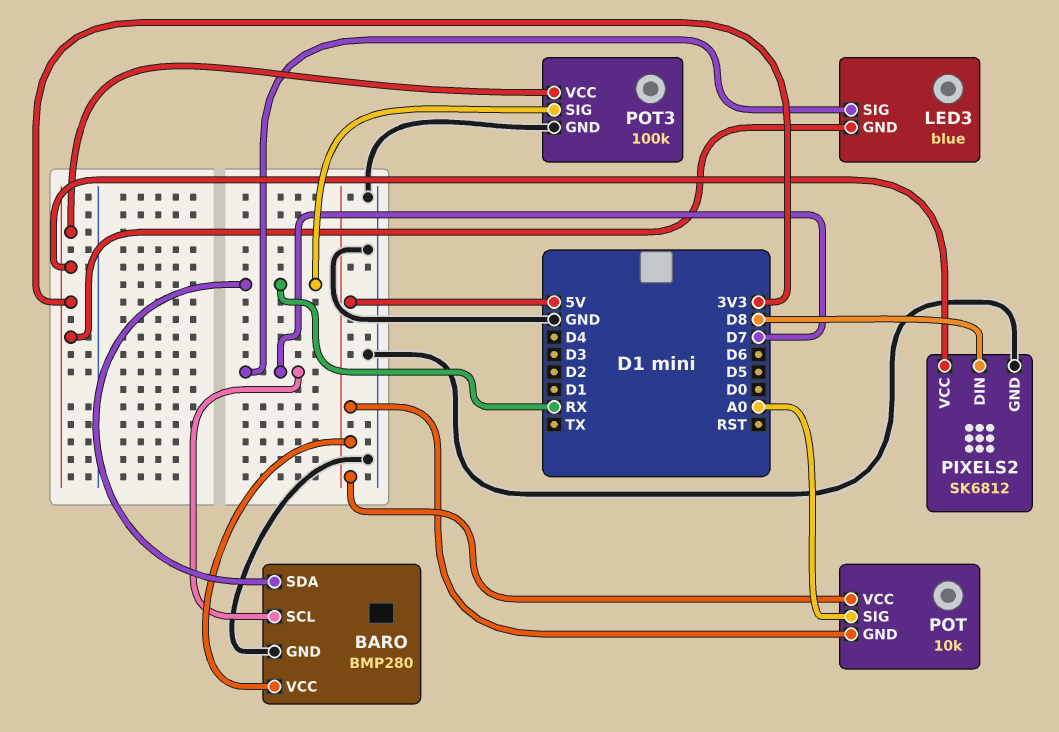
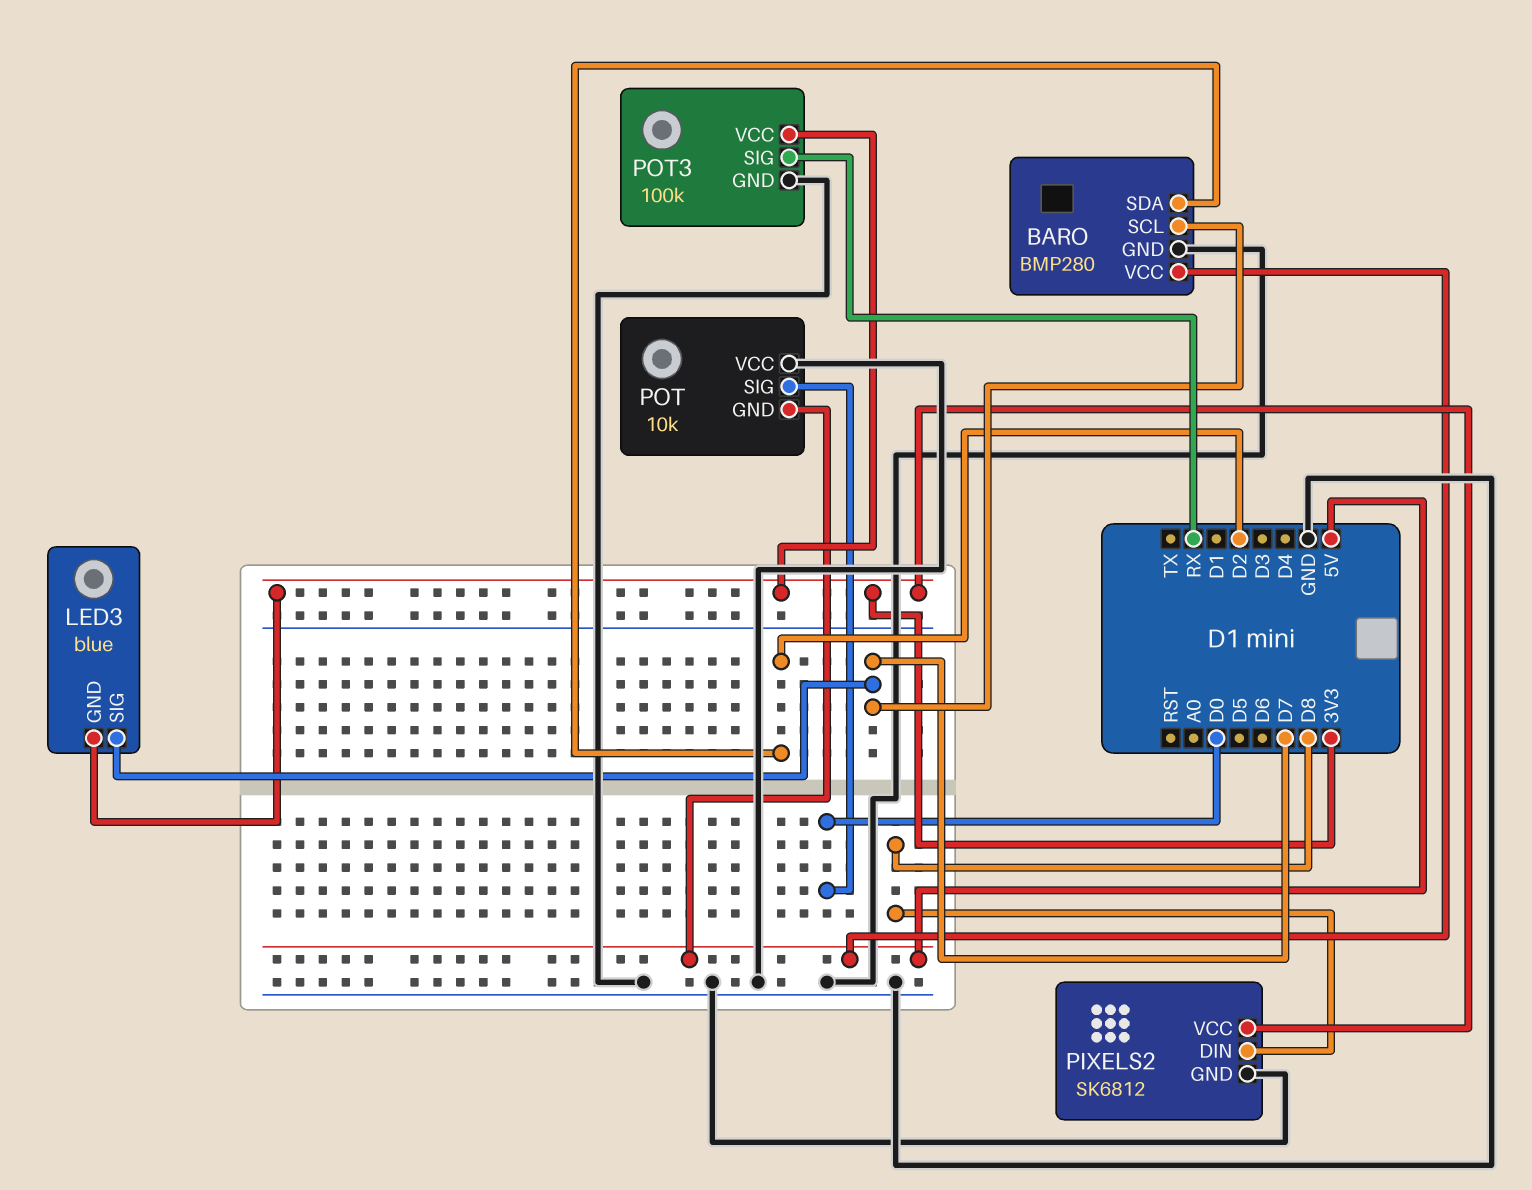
BARO pin SDA: RX -> D2
POT pin SIG: A0 -> D0
POT pin VCC: 5V -> GND

